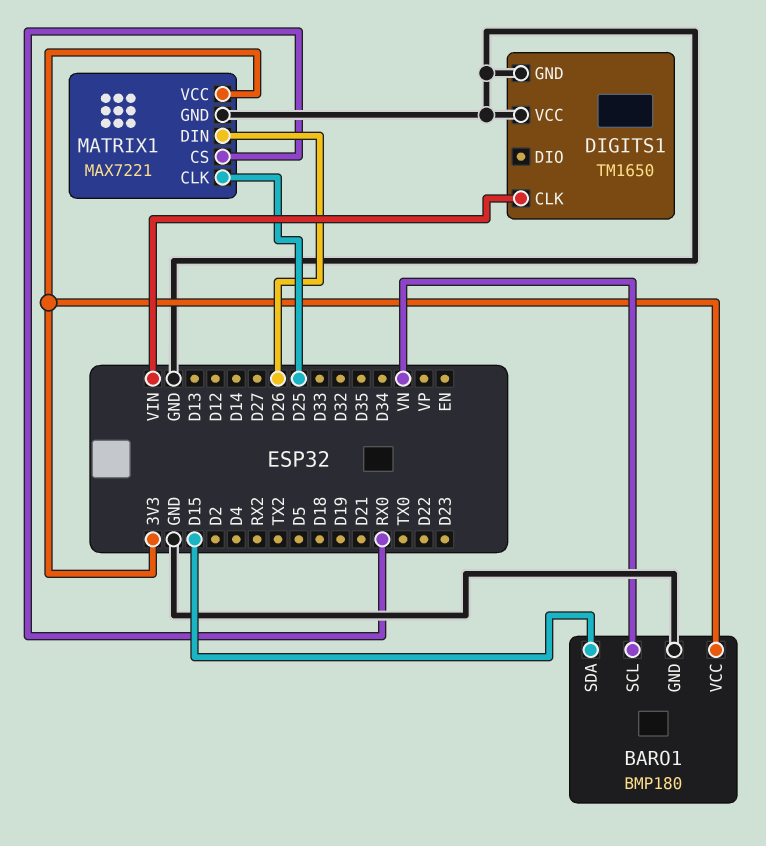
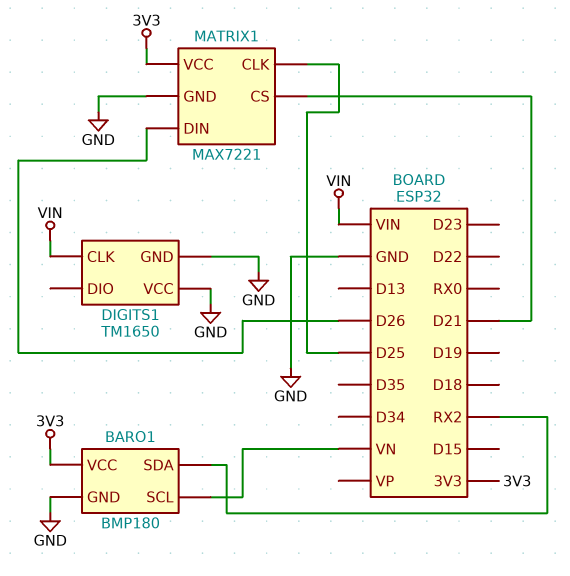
BARO1 pin SDA: D15 -> RX2
MATRIX1 pin CS: RX0 -> D21

